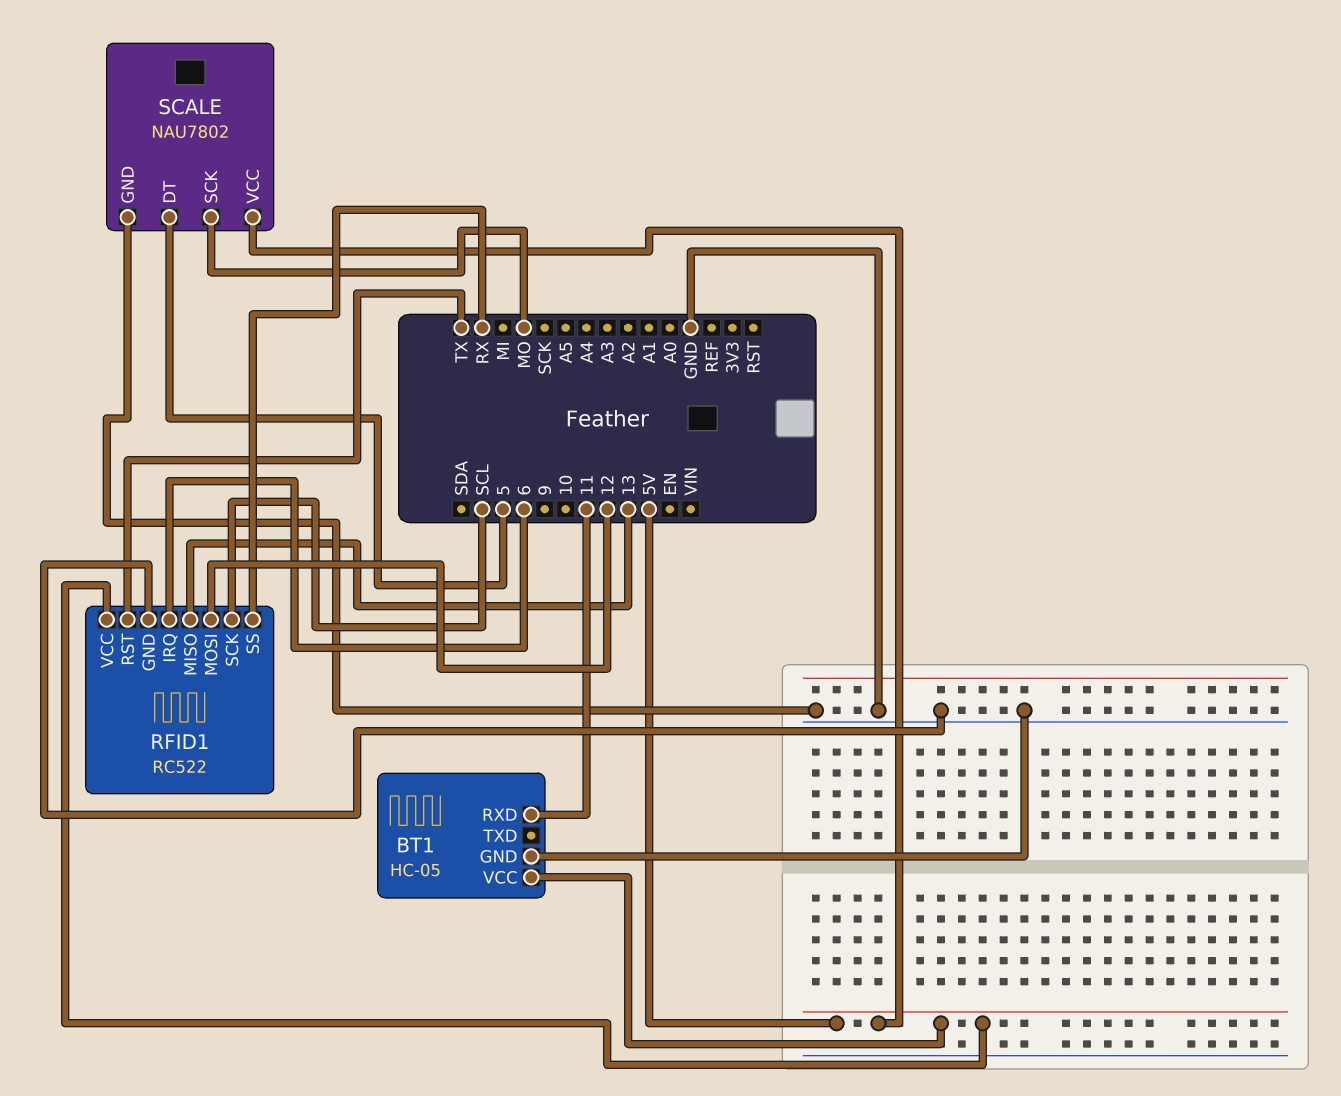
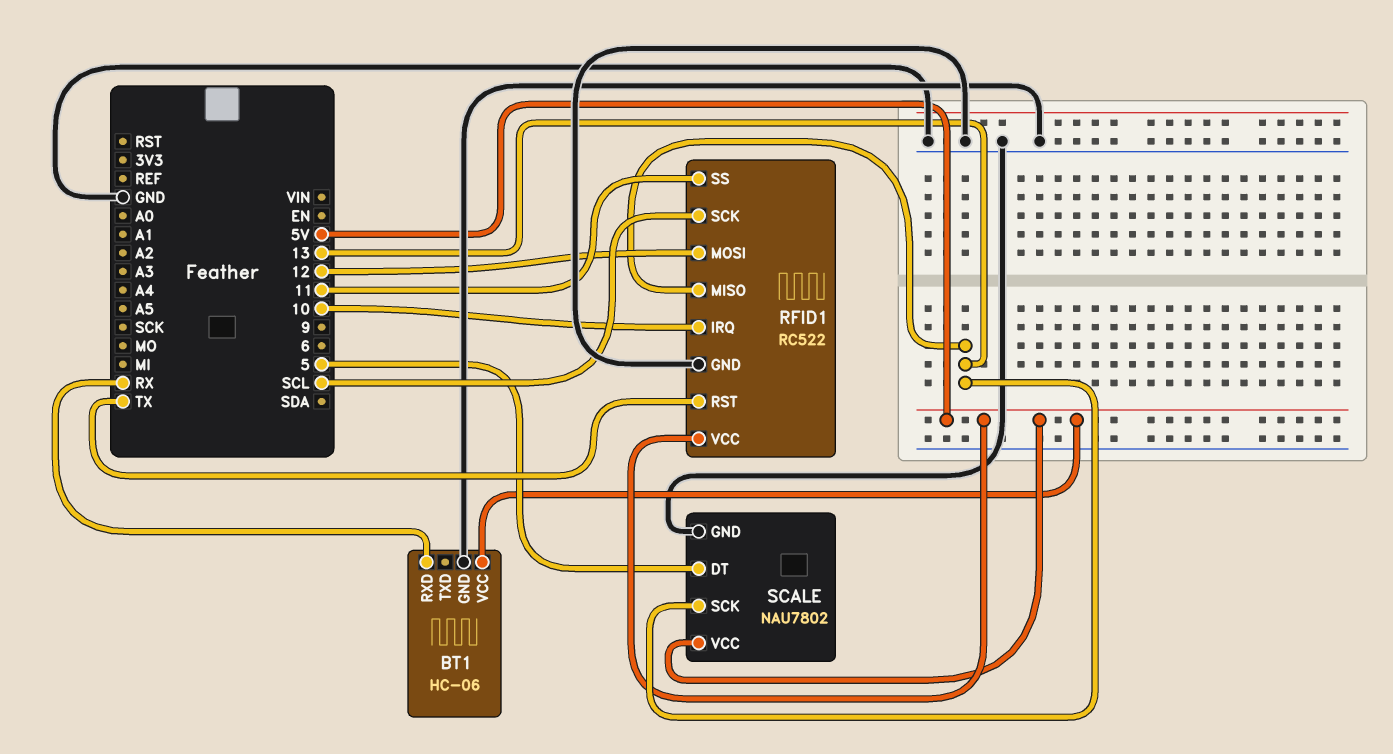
BT1: HC-05 -> HC-06
BT1 pin RXD: 11 -> RX
RFID1 pin IRQ: 6 -> 10
RFID1 pin SS: RX -> 11
SCALE pin SCK: MO -> 13

